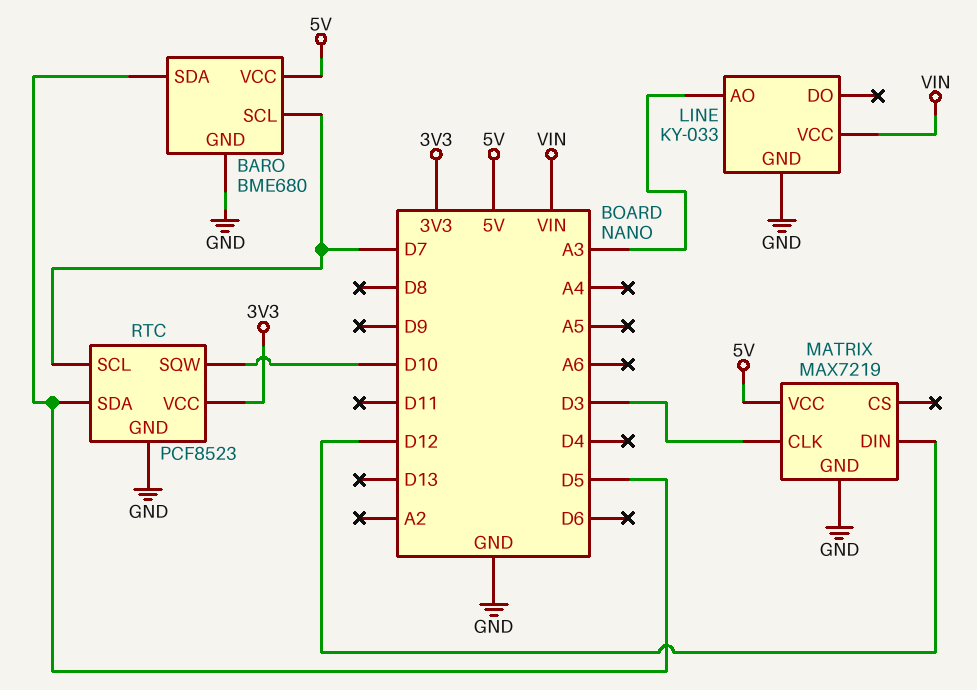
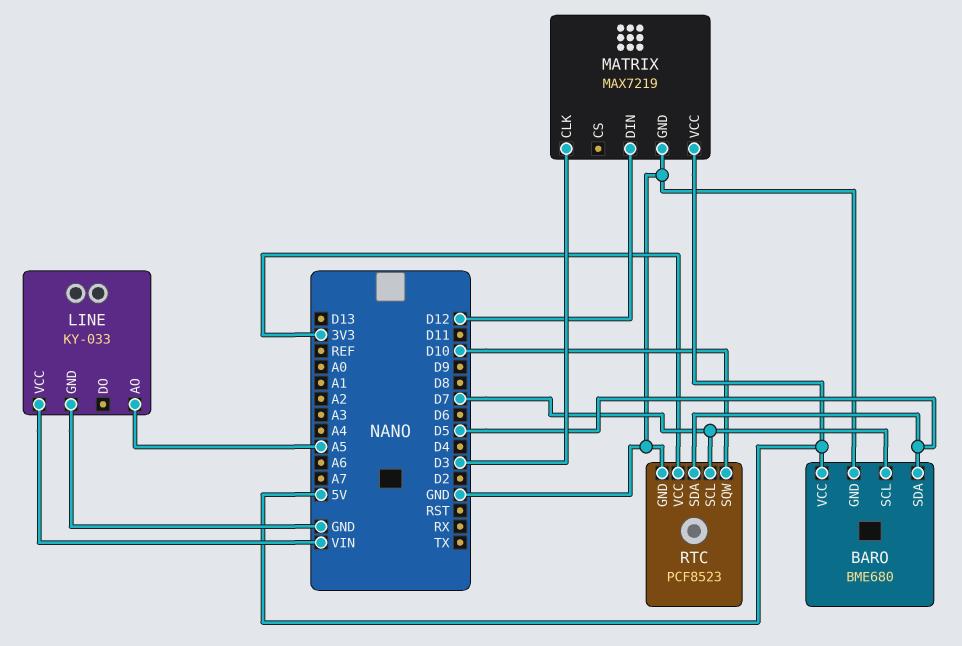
LINE pin AO: A3 -> A5

